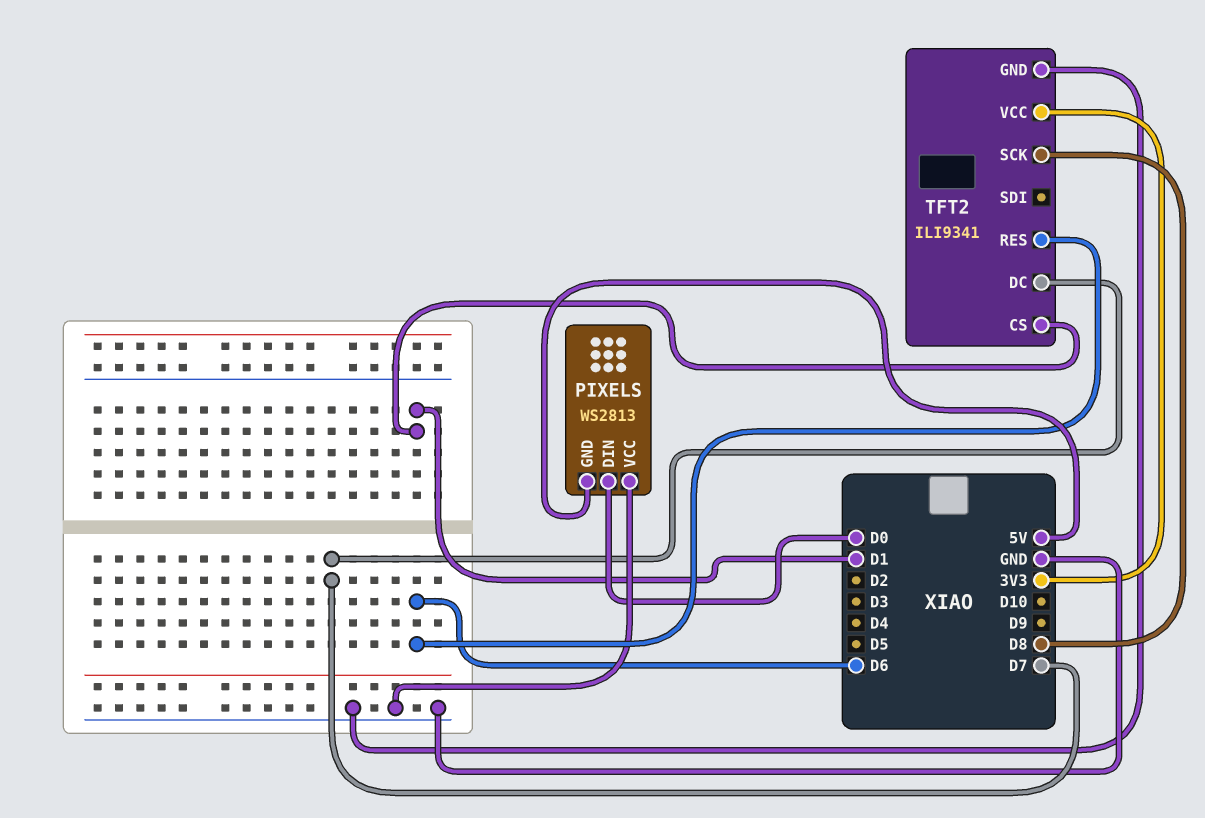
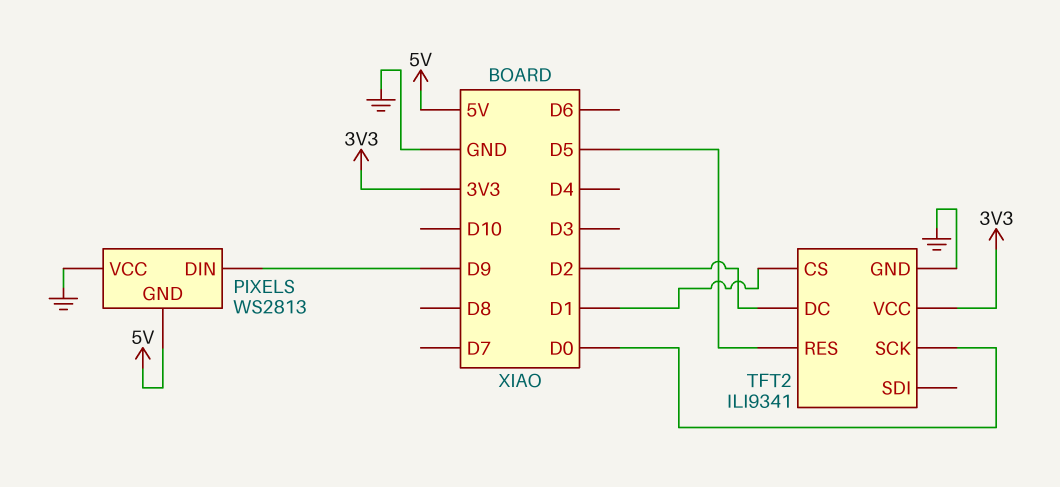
PIXELS pin DIN: D0 -> D9
TFT2 pin DC: D7 -> D2
TFT2 pin RES: D6 -> D5
TFT2 pin SCK: D8 -> D0

